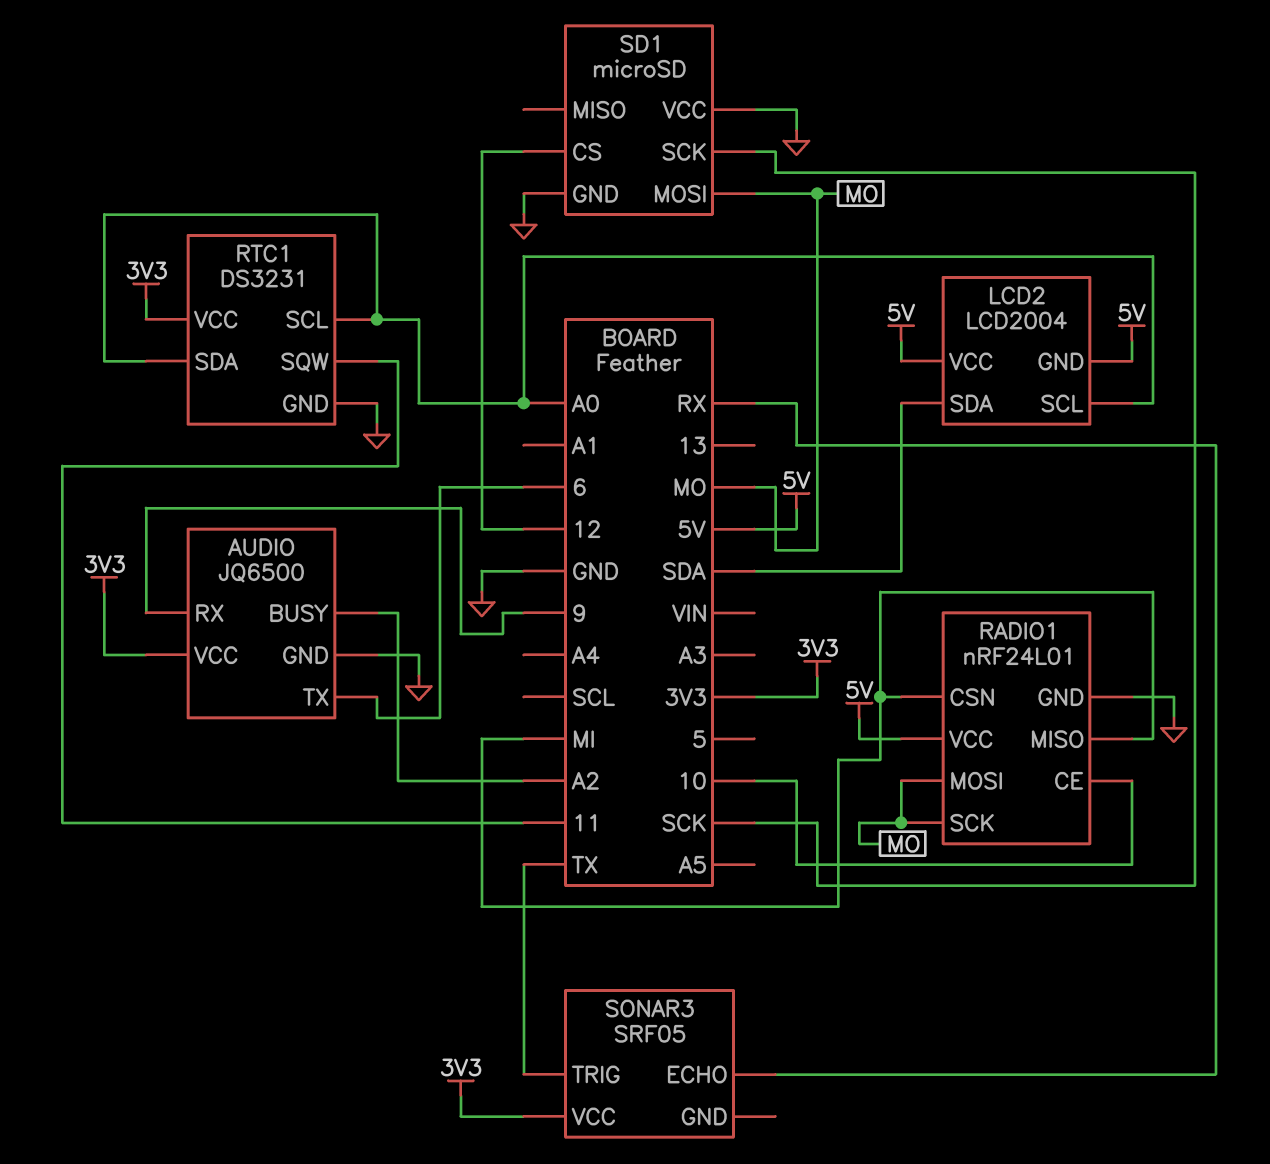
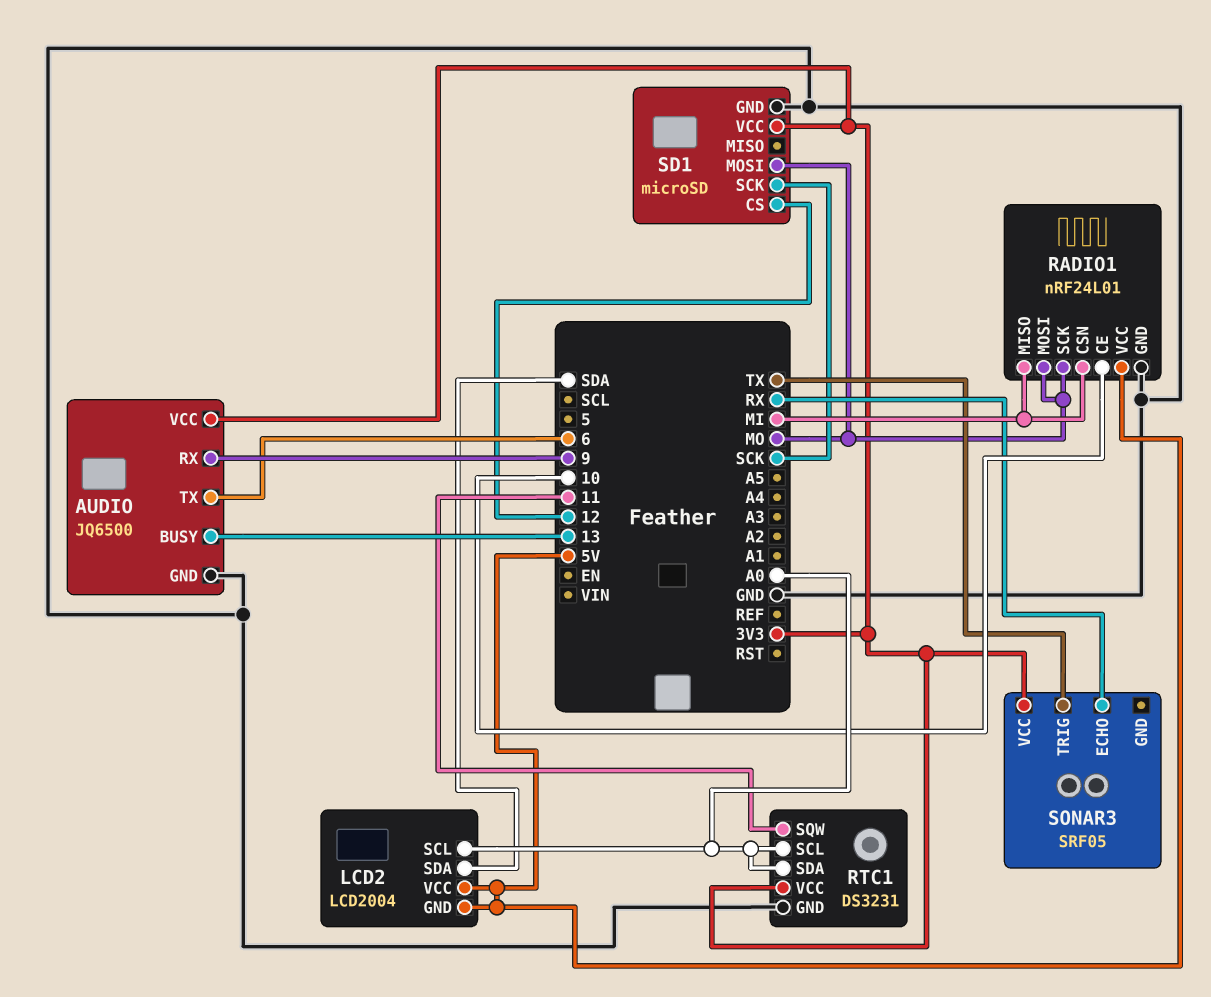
AUDIO pin BUSY: A2 -> 13
SD1 pin VCC: GND -> 3V3

